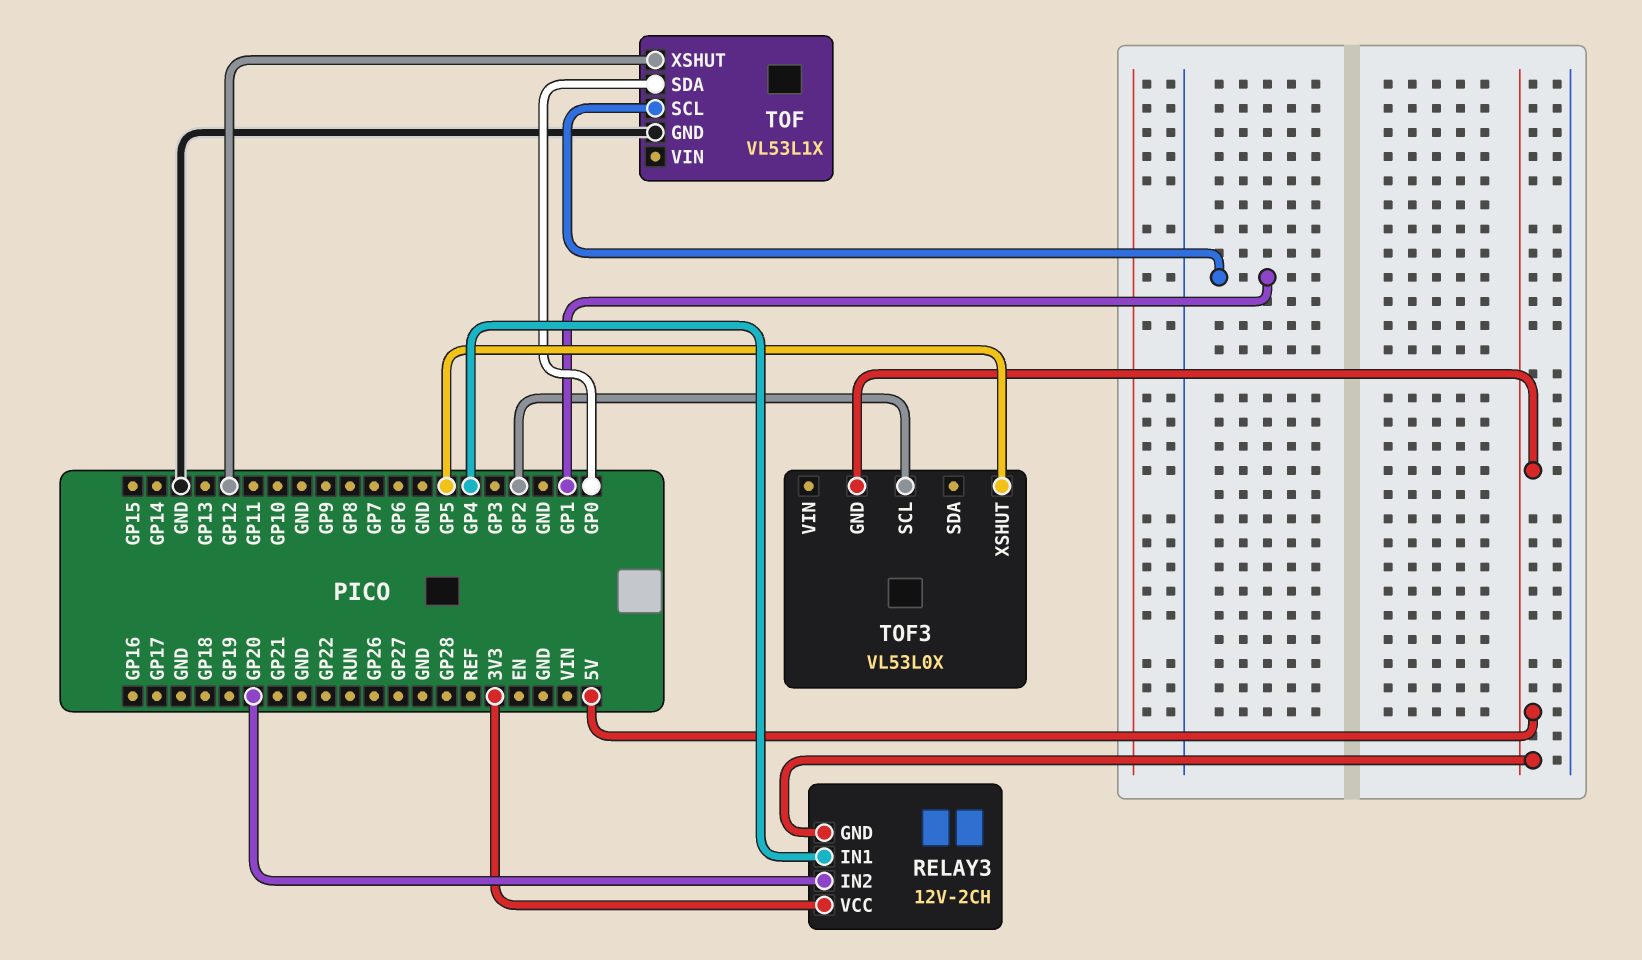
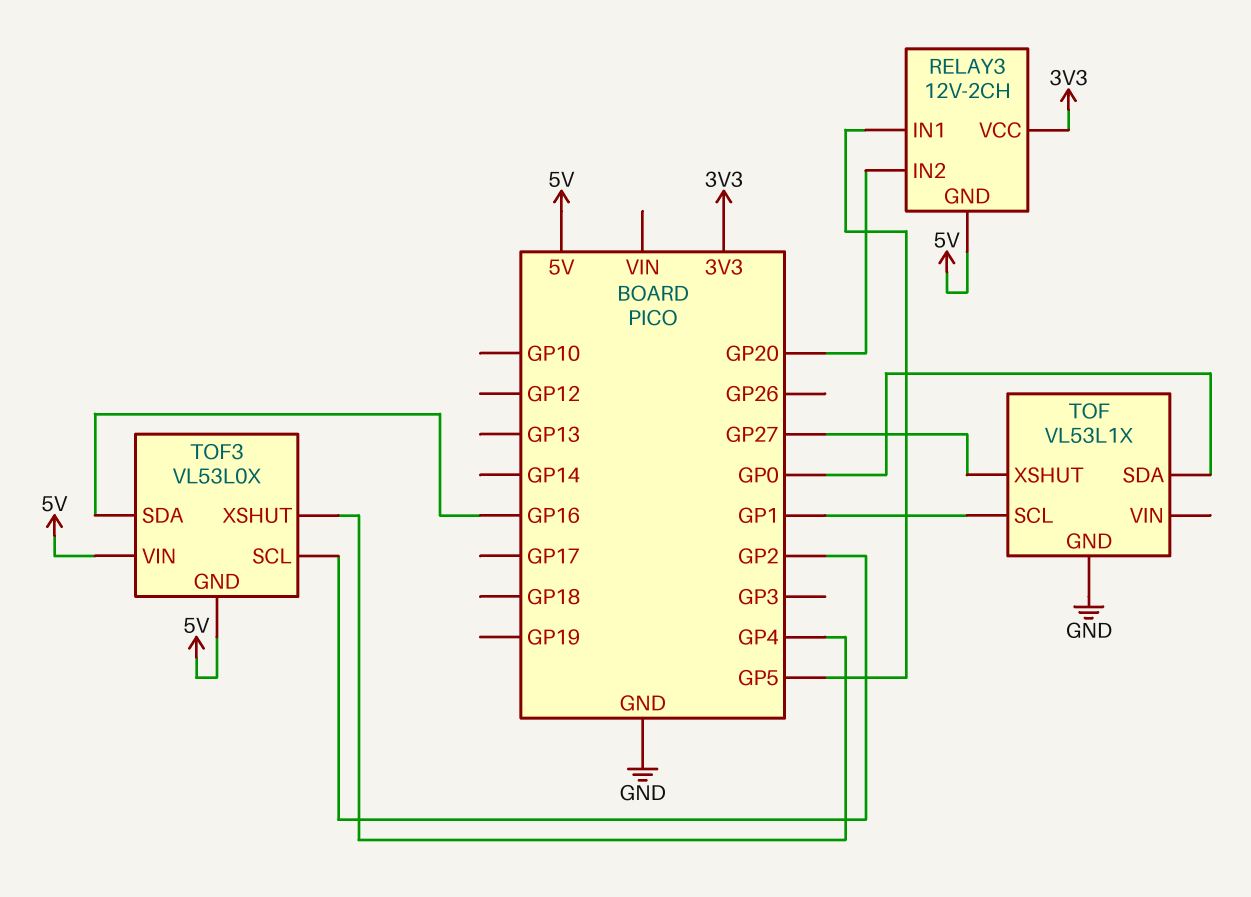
RELAY3 pin IN1: GP4 -> GP5
TOF pin XSHUT: GP12 -> GP27
TOF3 pin SDA: none -> GP16
TOF3 pin VIN: none -> 5V
TOF3 pin XSHUT: GP5 -> GP4

